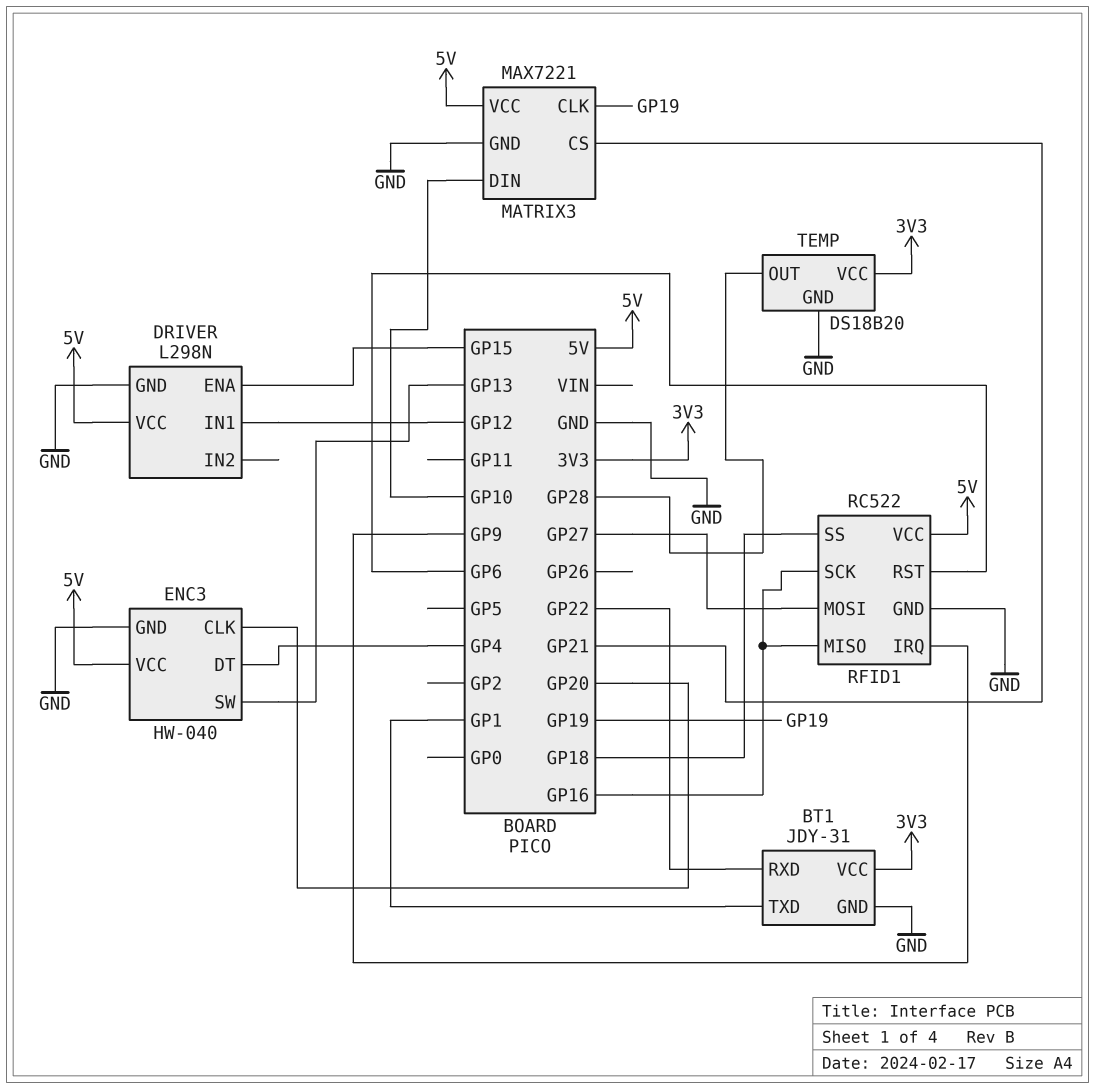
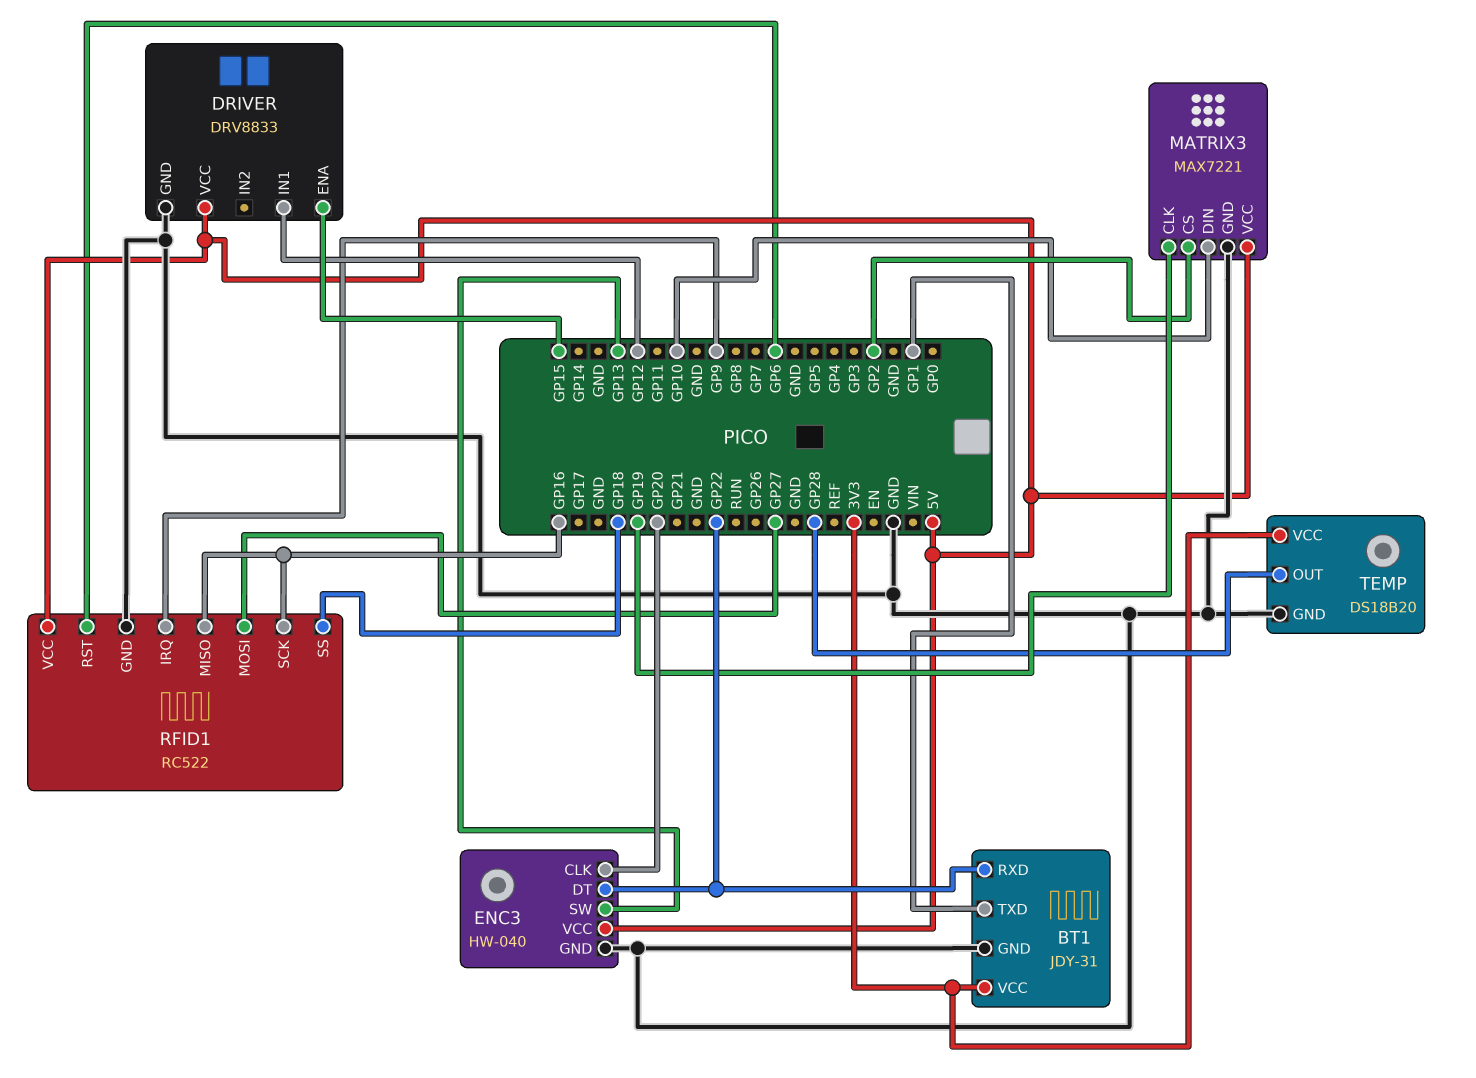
DRIVER: L298N -> DRV8833
ENC3 pin DT: GP4 -> GP22
MATRIX3 pin CS: GP21 -> GP2

